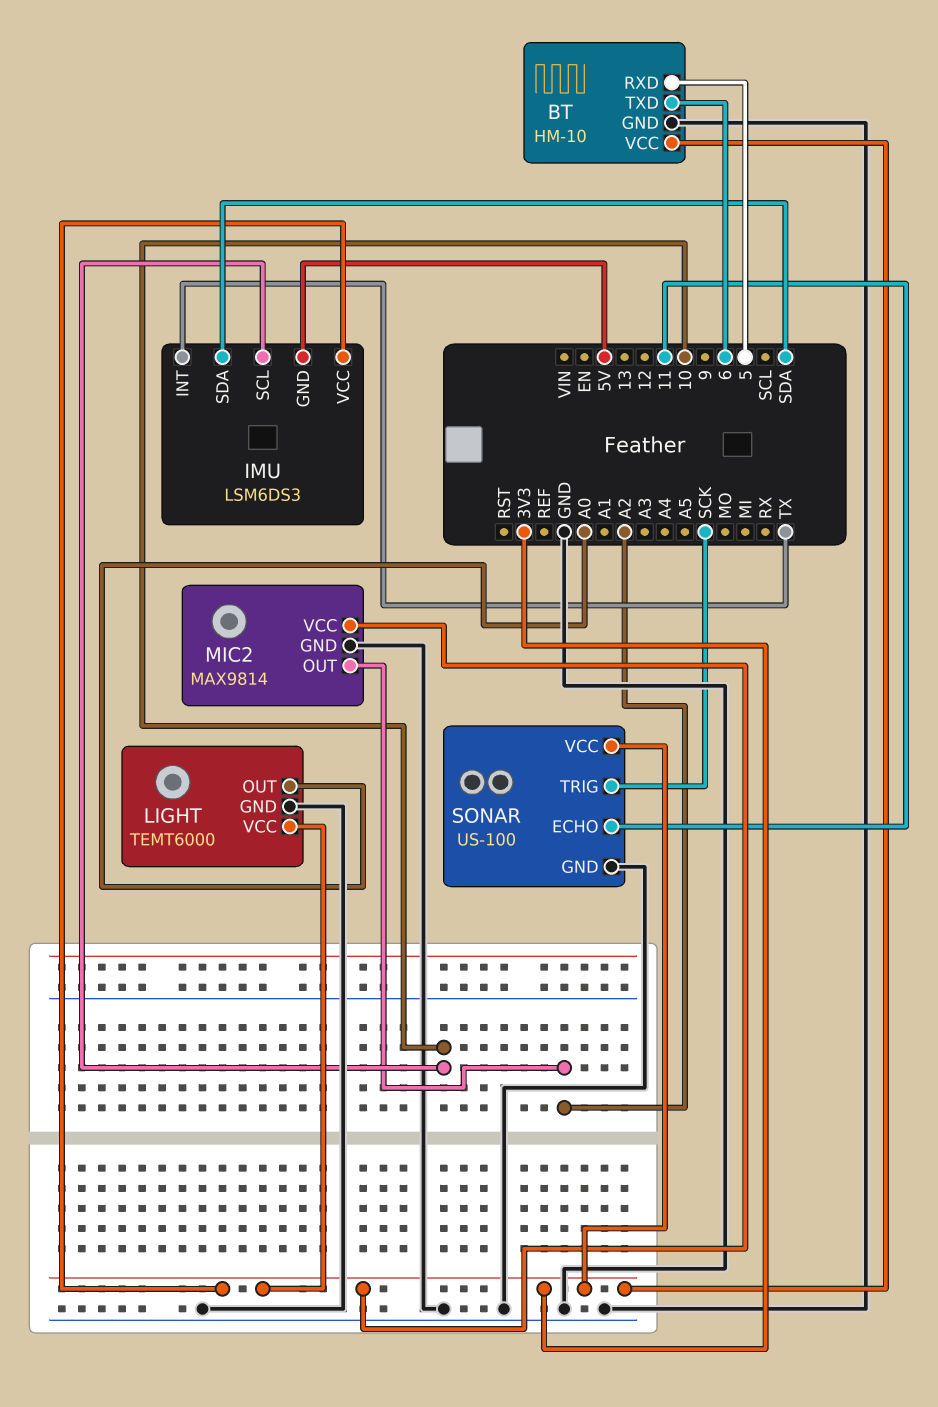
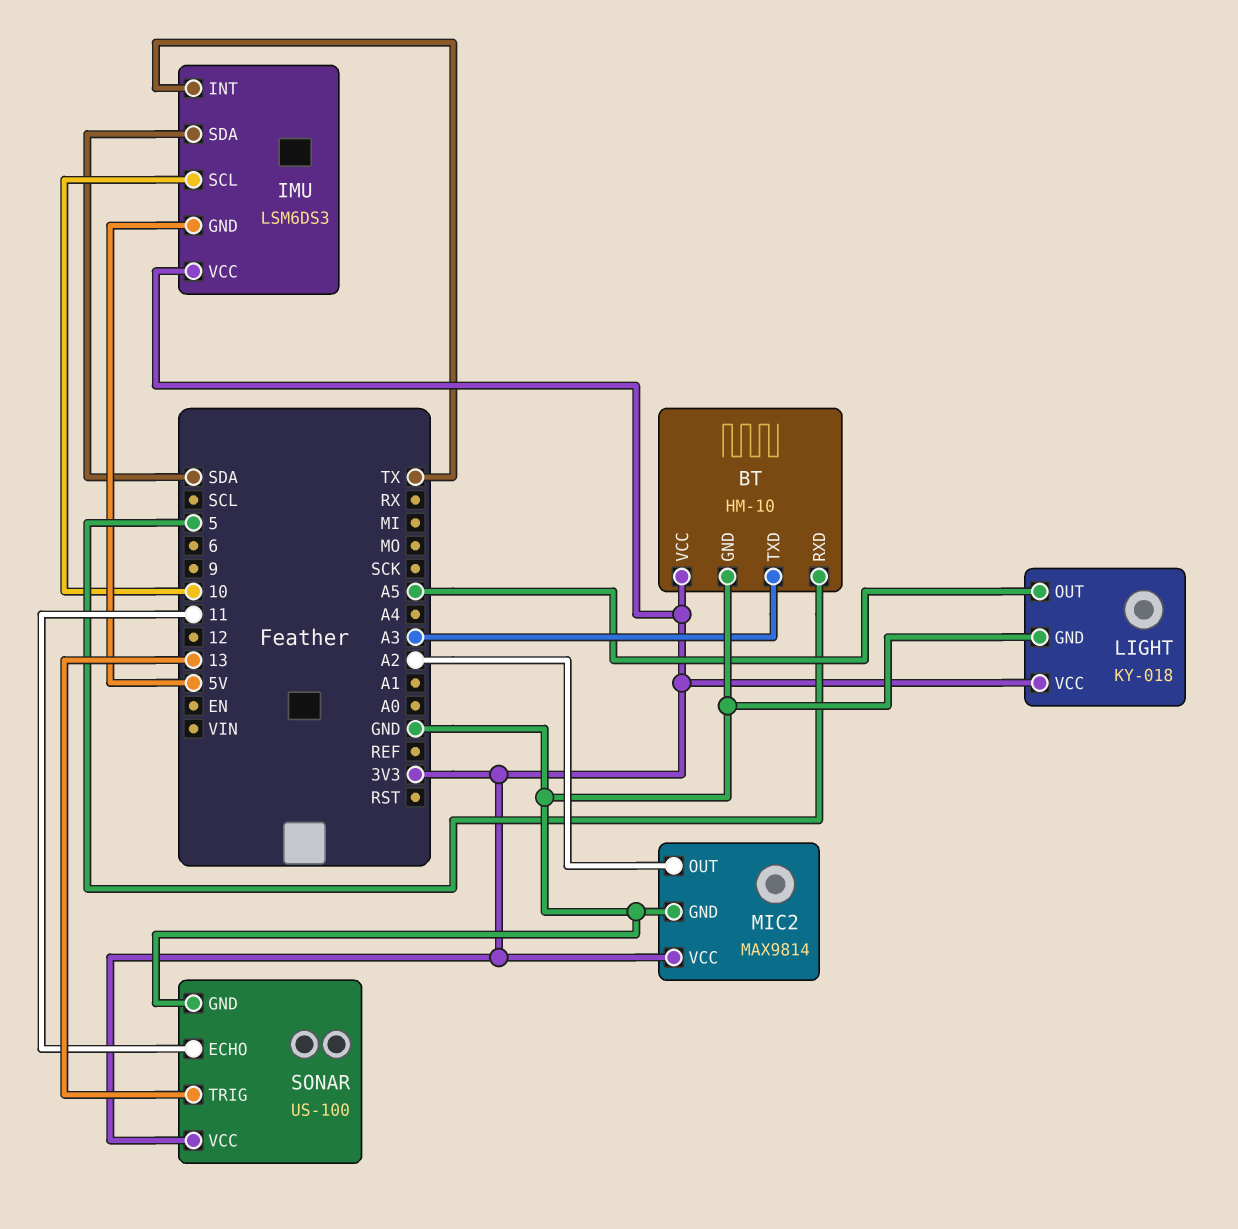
BT pin TXD: 6 -> A3
LIGHT: TEMT6000 -> KY-018
LIGHT pin OUT: A0 -> A5
SONAR pin TRIG: SCK -> 13

